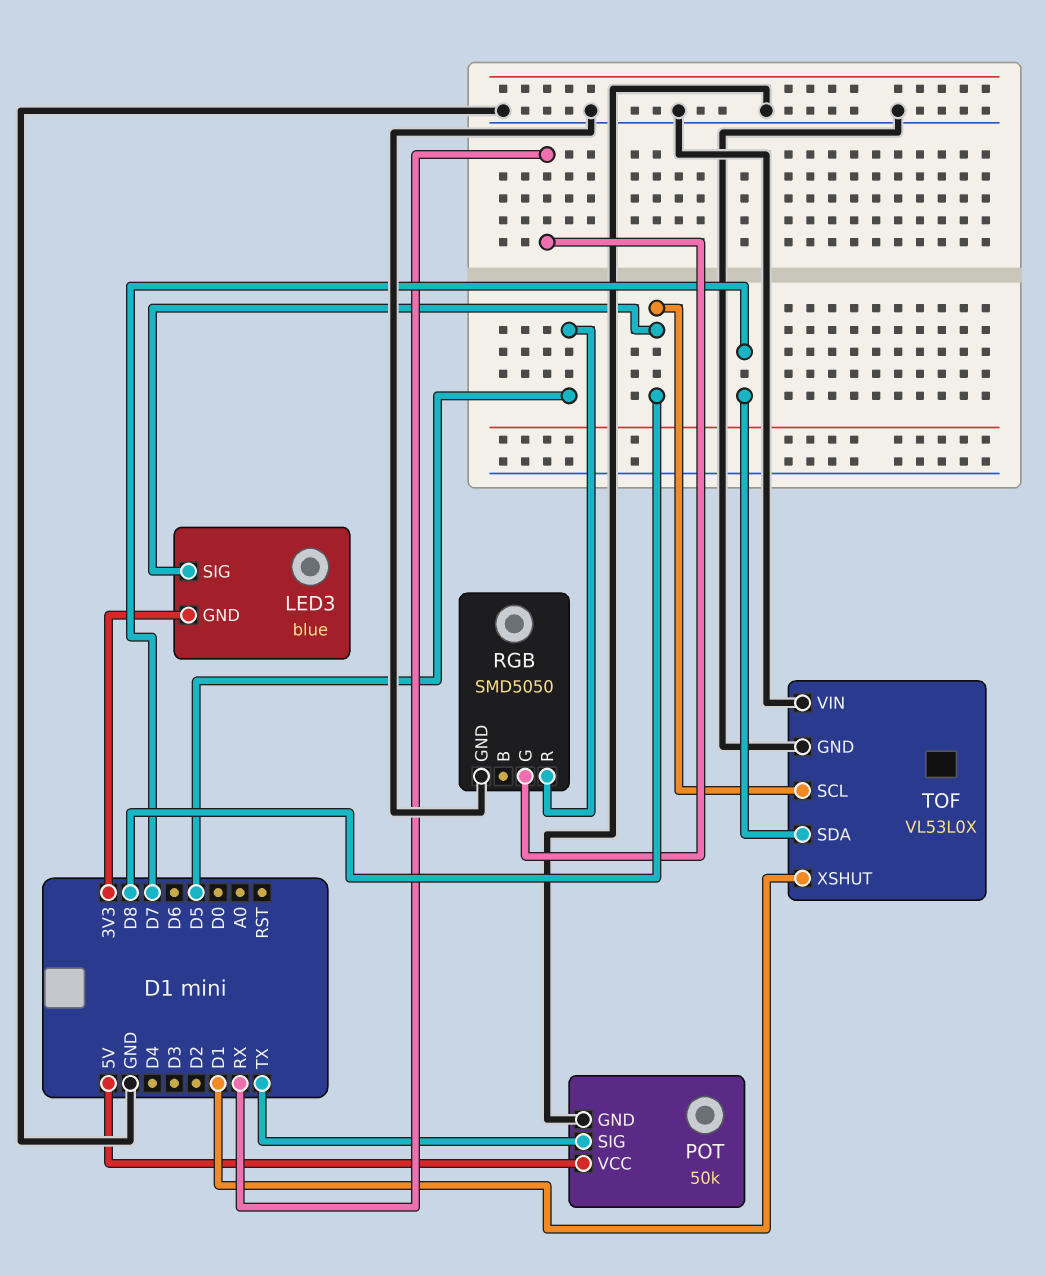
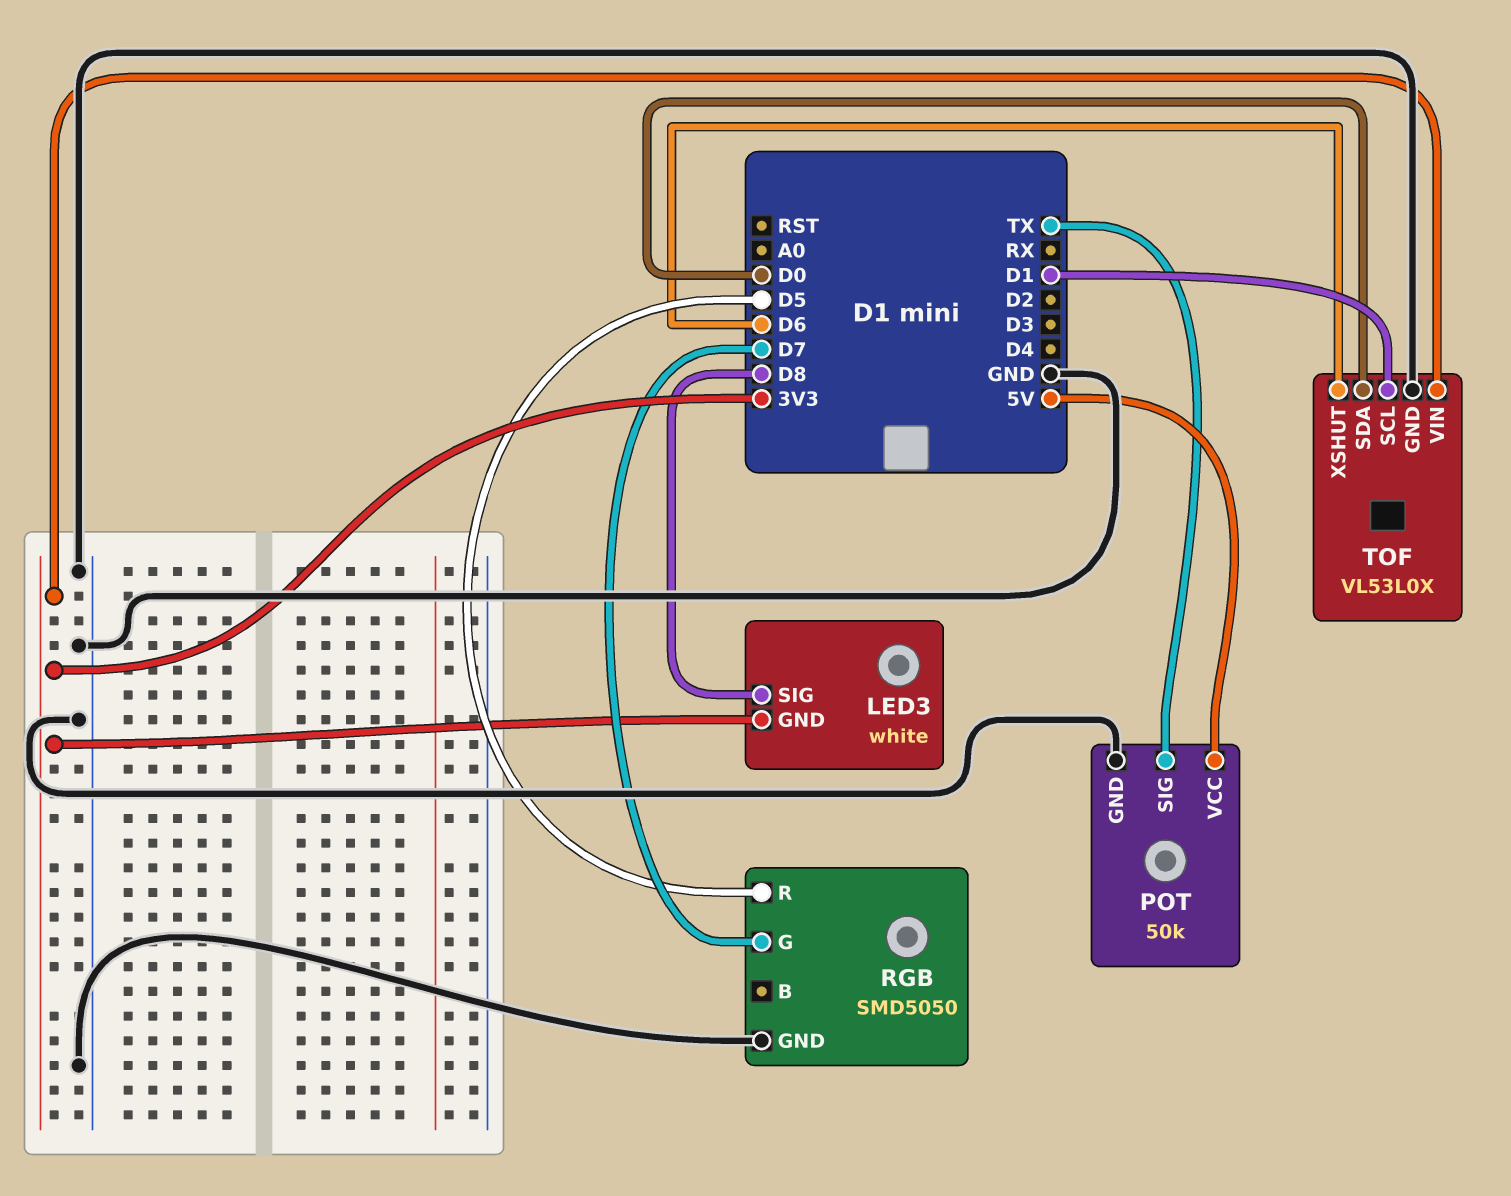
LED3: blue -> white
RGB pin G: RX -> D7
TOF pin SCL: D8 -> D1
TOF pin SDA: D7 -> D0
TOF pin VIN: GND -> 3V3
TOF pin XSHUT: D1 -> D6

